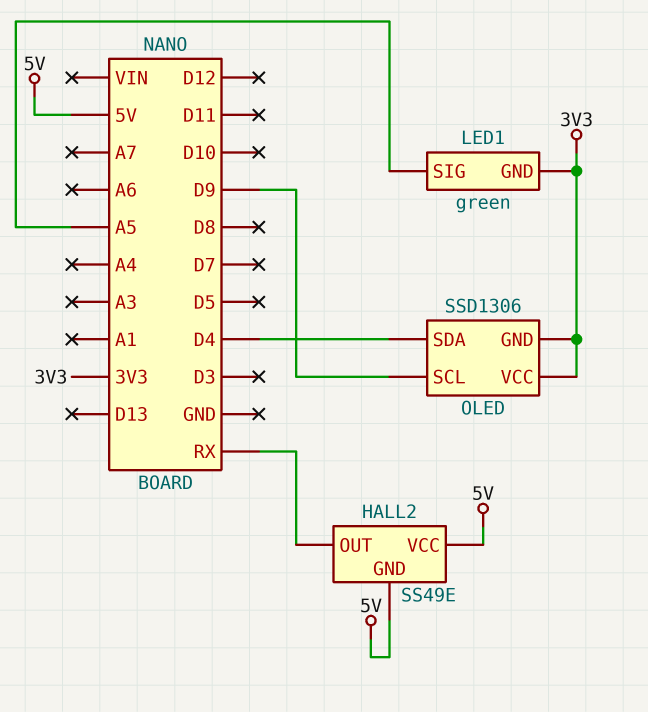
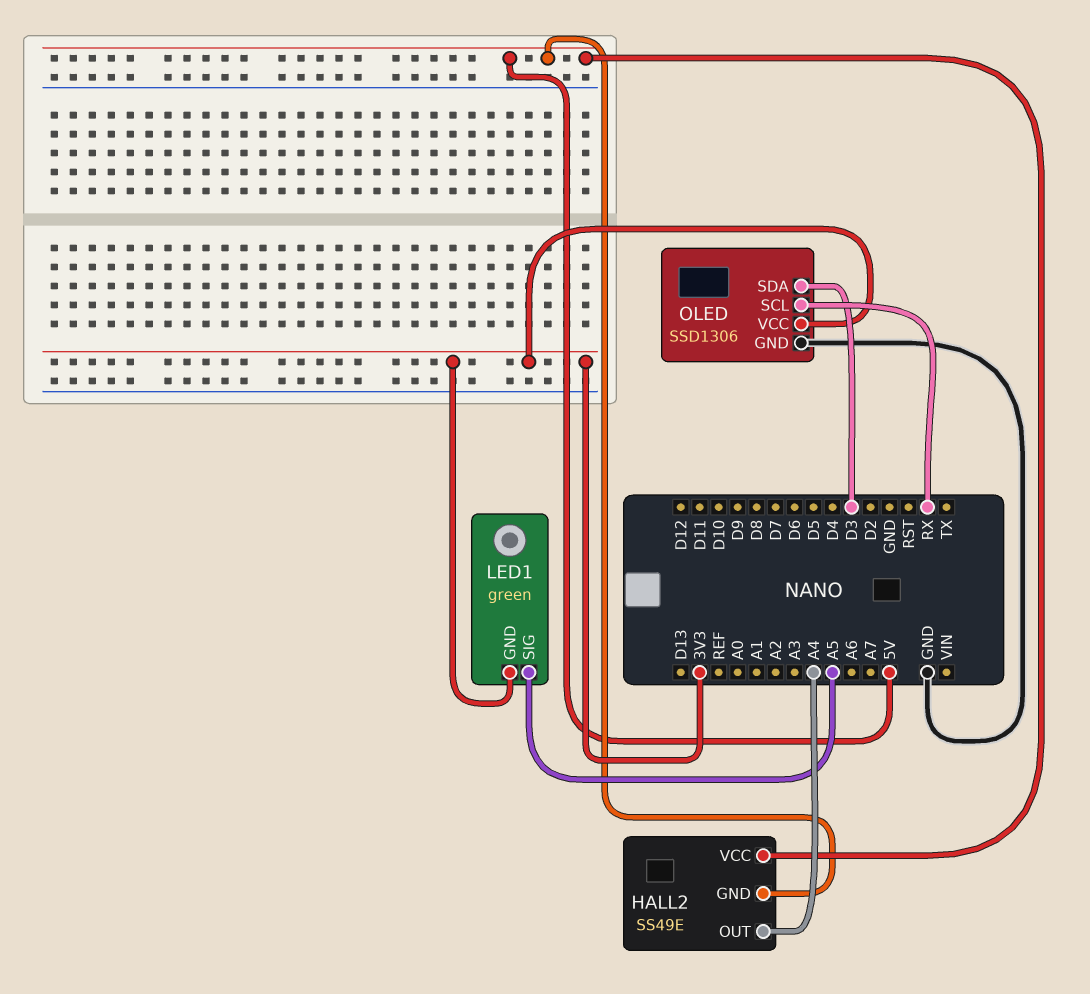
HALL2 pin OUT: RX -> A4
OLED pin GND: 3V3 -> GND
OLED pin SCL: D9 -> RX
OLED pin SDA: D4 -> D3

